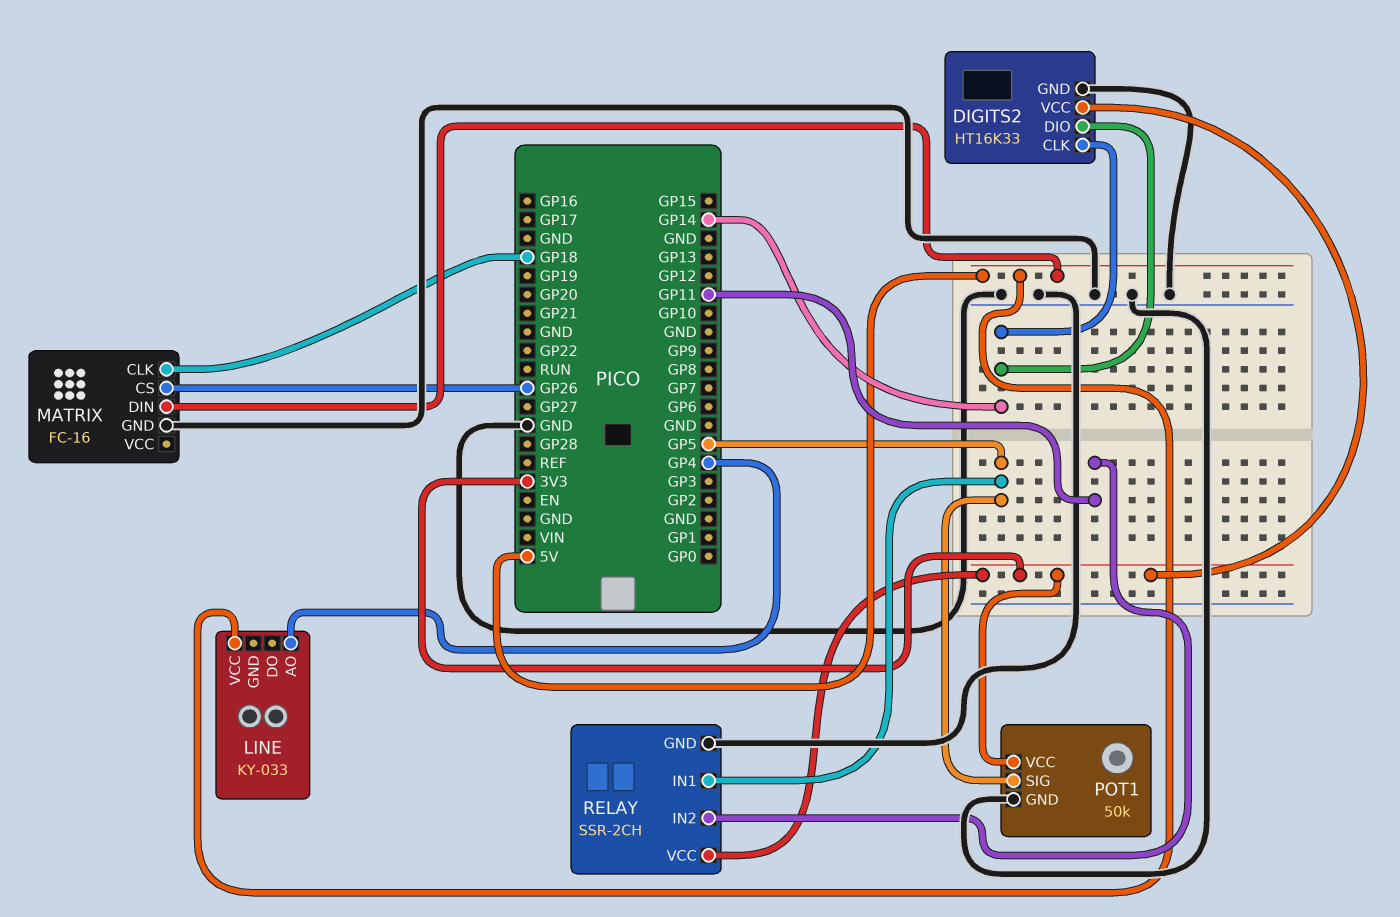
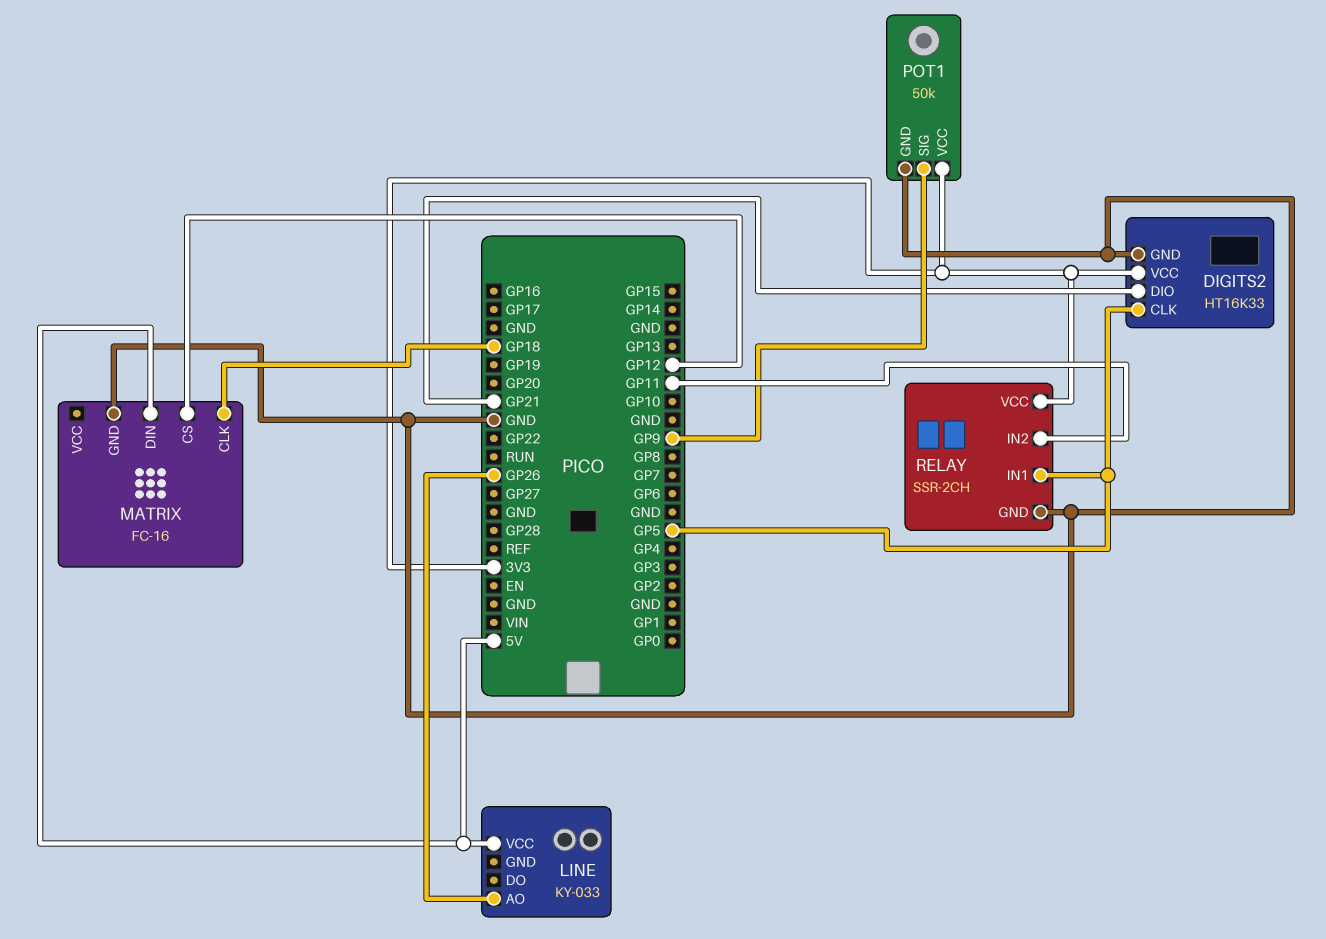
DIGITS2 pin CLK: GP14 -> GP5
DIGITS2 pin DIO: GP14 -> GP21
LINE pin AO: GP4 -> GP26
MATRIX pin CS: GP26 -> GP12
POT1 pin SIG: GP5 -> GP9

